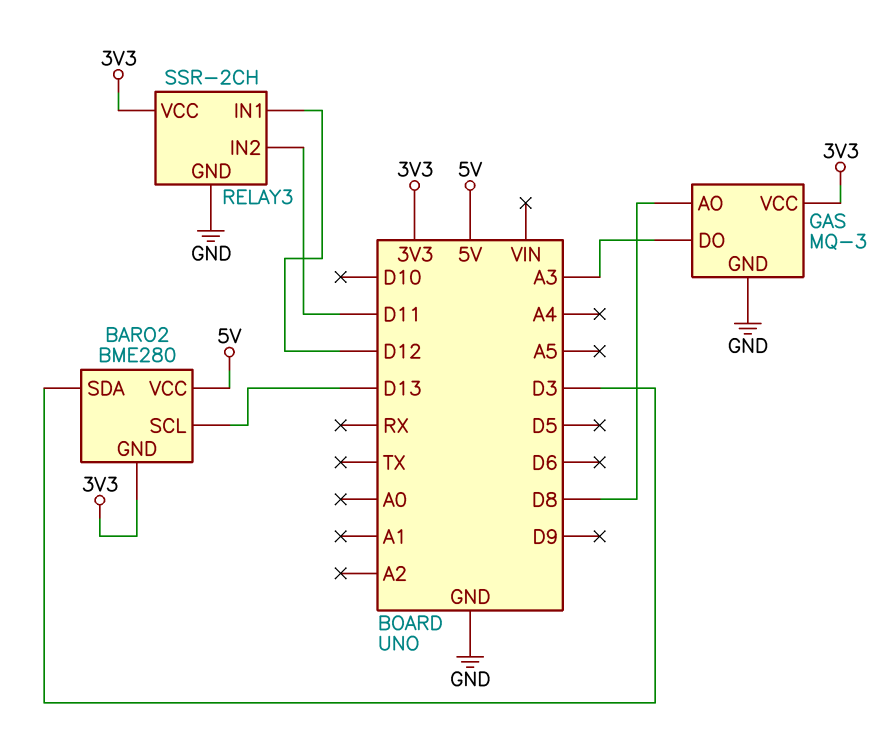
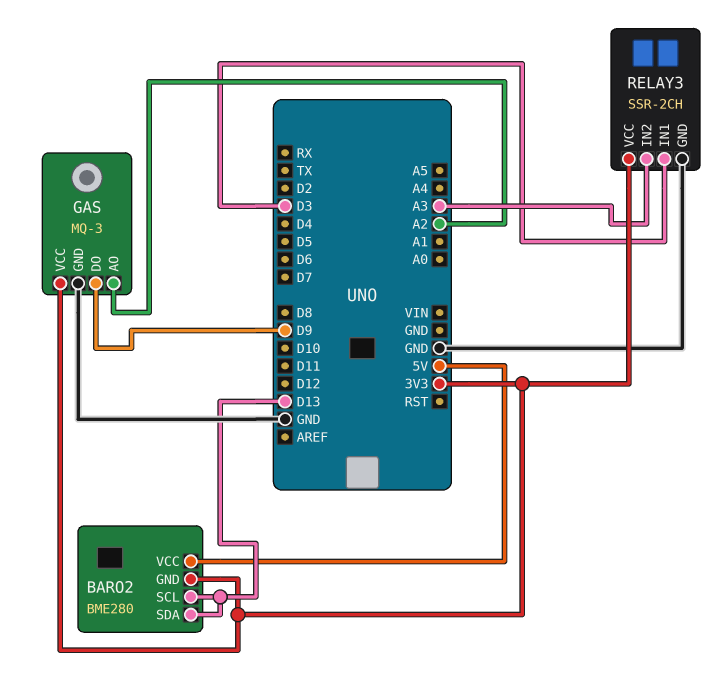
BARO2 pin SDA: D3 -> D13
GAS pin AO: D8 -> A2
GAS pin DO: A3 -> D9
RELAY3 pin IN1: D12 -> D3
RELAY3 pin IN2: D11 -> A3

